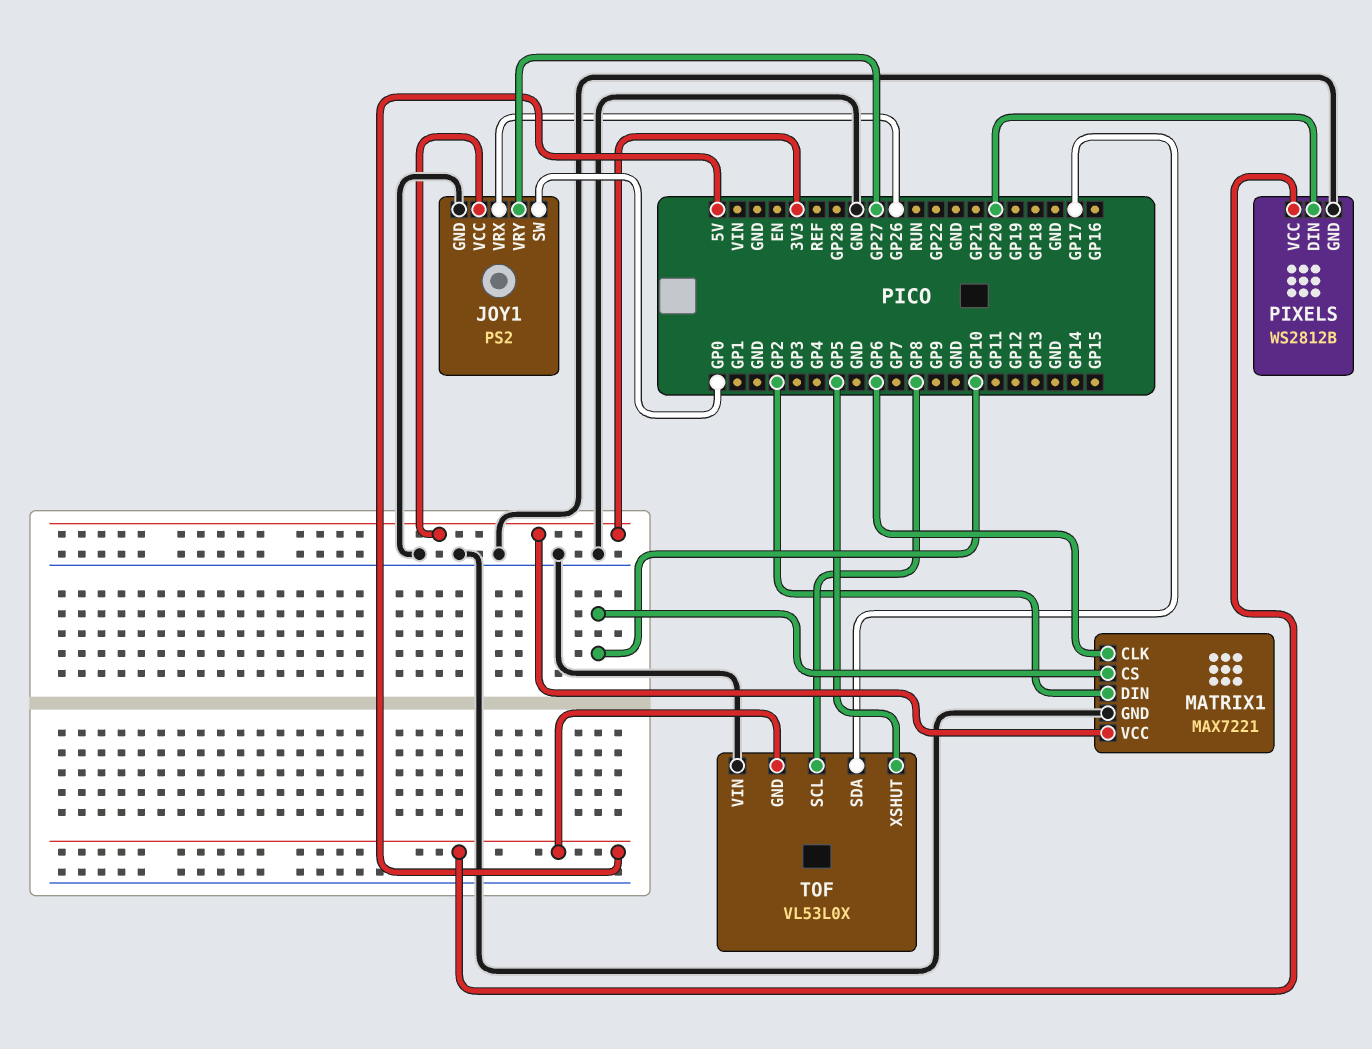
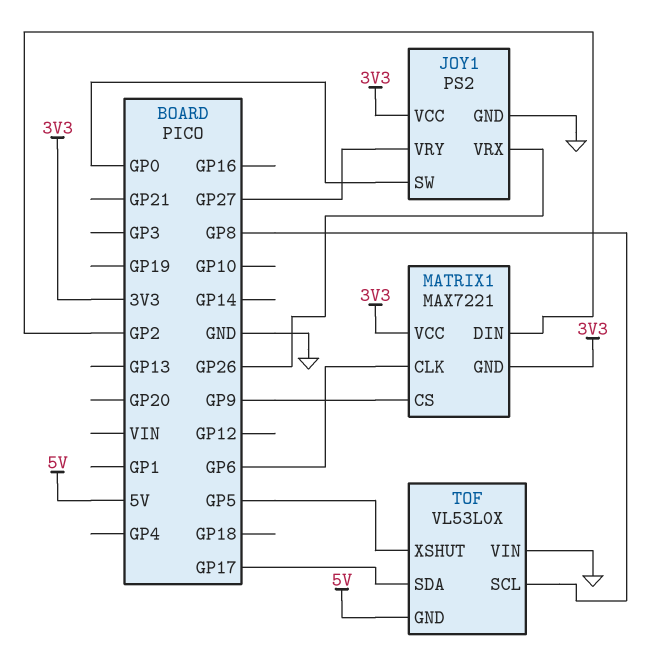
MATRIX1 pin CS: GP10 -> GP9
MATRIX1 pin GND: GND -> 3V3
PIXELS: WS2812B -> none
PIXELS pin DIN: GP20 -> none
PIXELS pin GND: GND -> none
PIXELS pin VCC: 5V -> none

